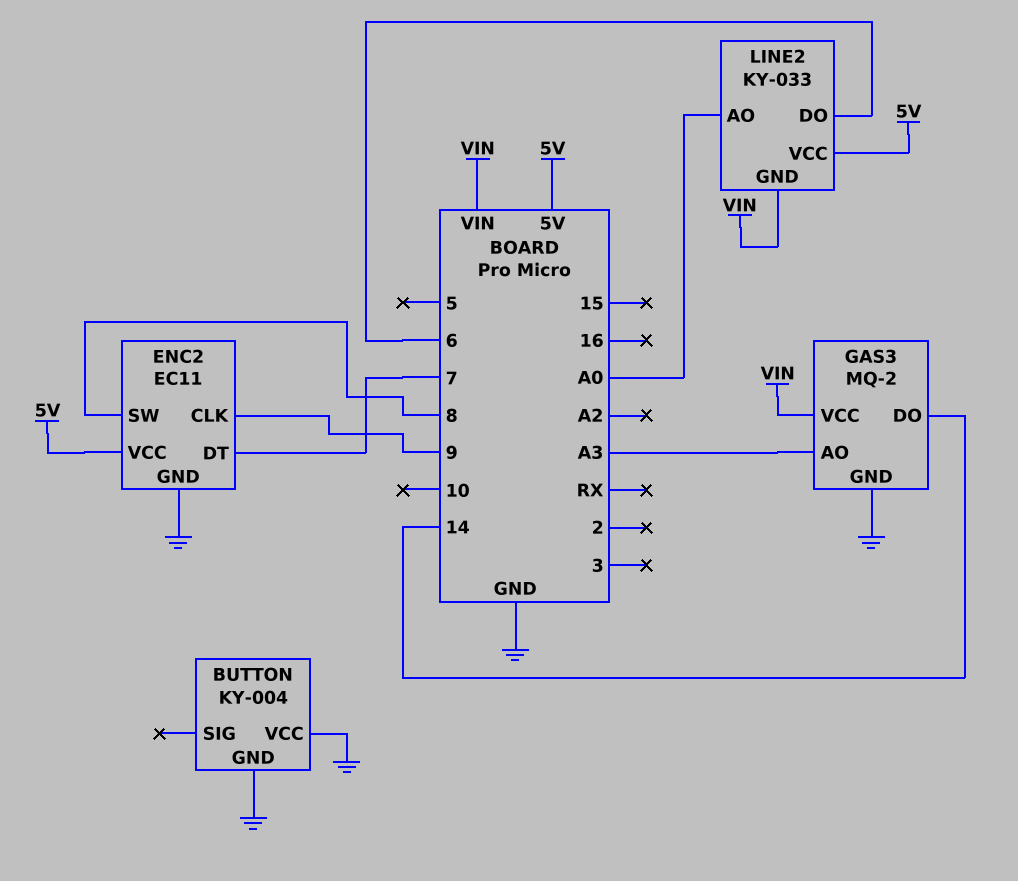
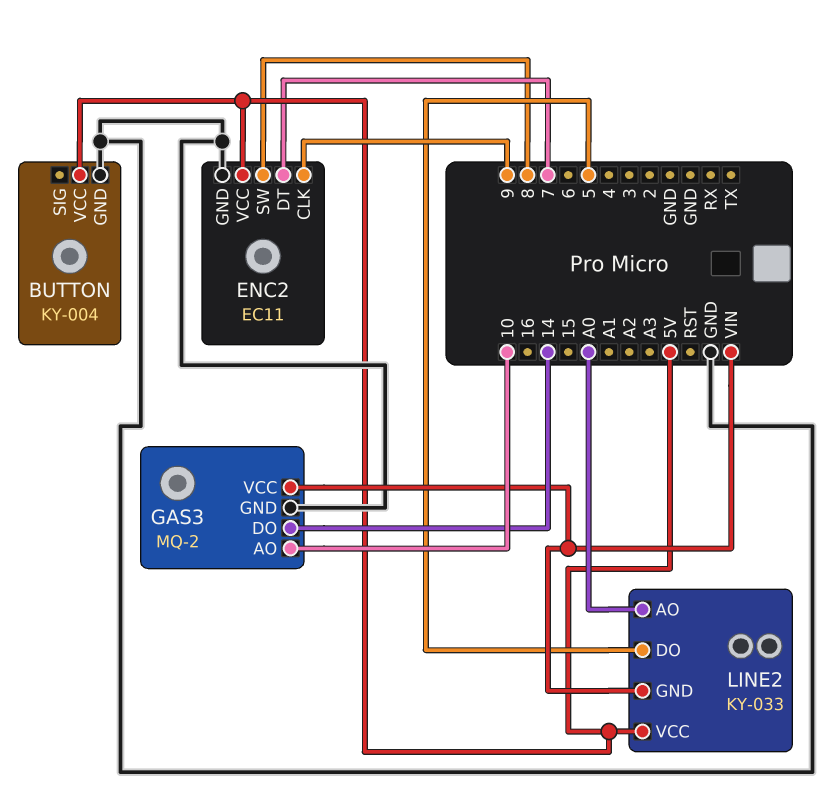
BUTTON pin VCC: GND -> 5V
GAS3 pin AO: A3 -> 10
LINE2 pin DO: 6 -> 5

